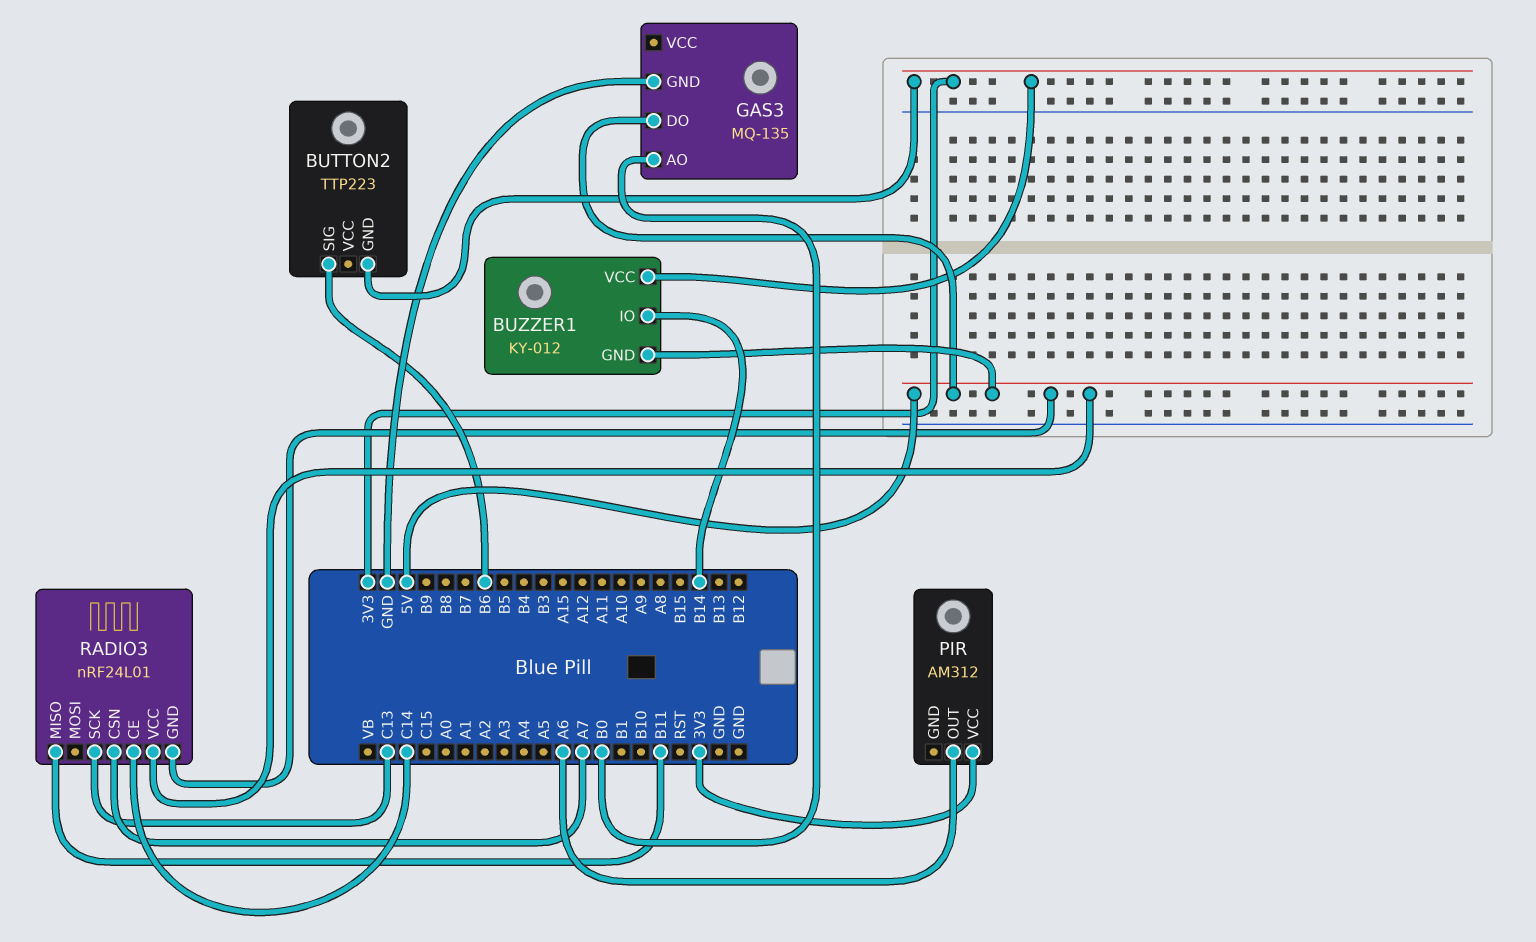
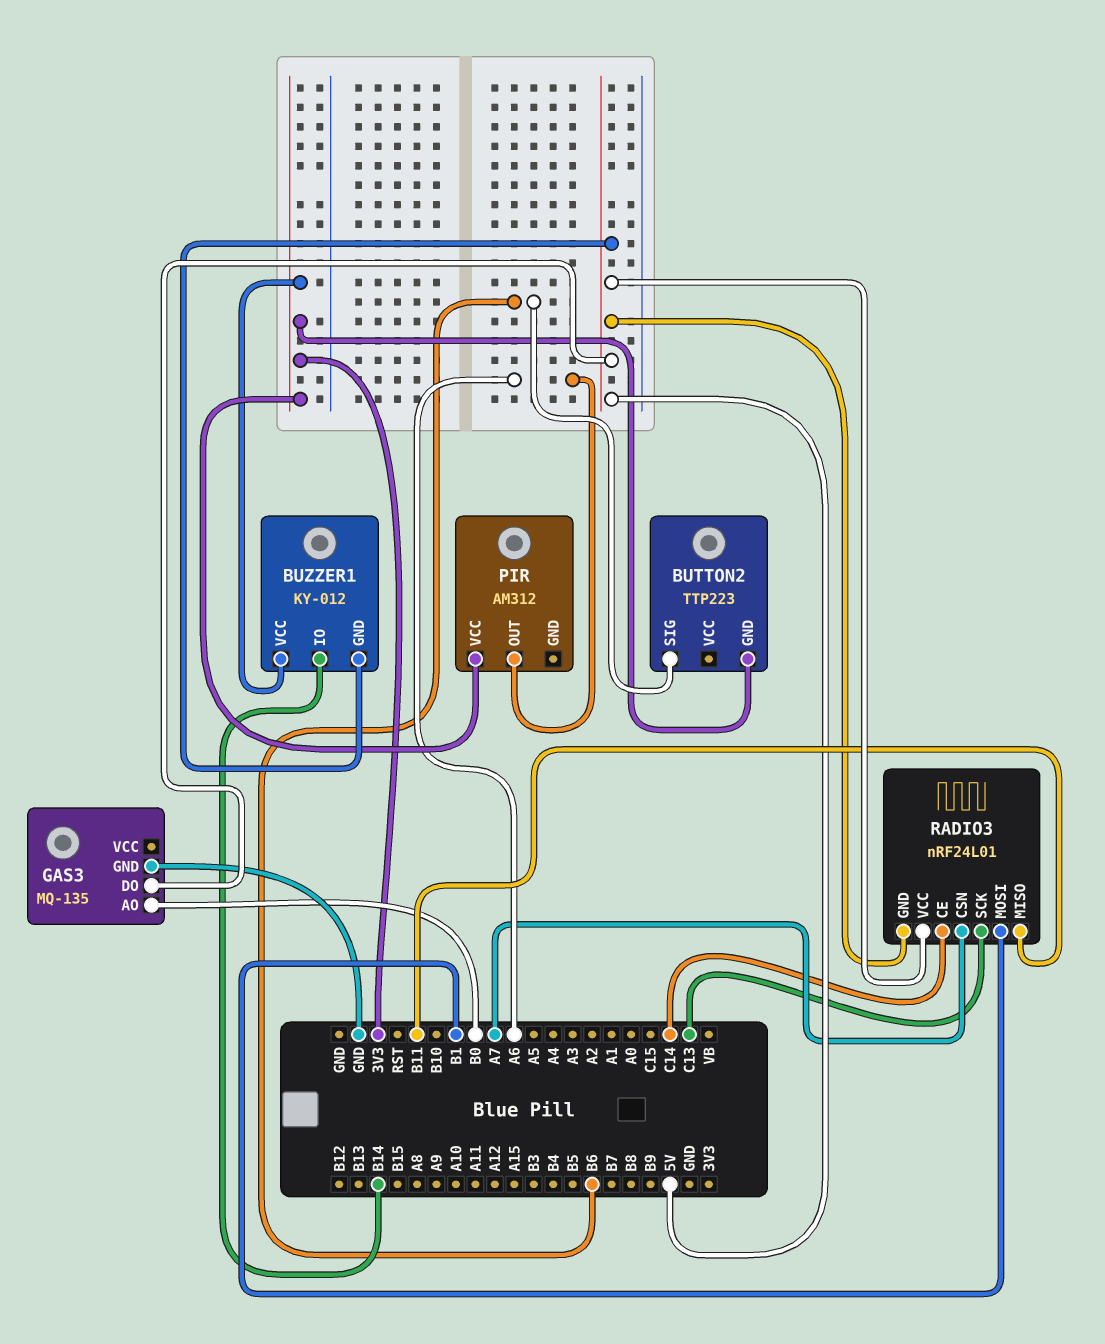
RADIO3 pin MOSI: none -> B1

